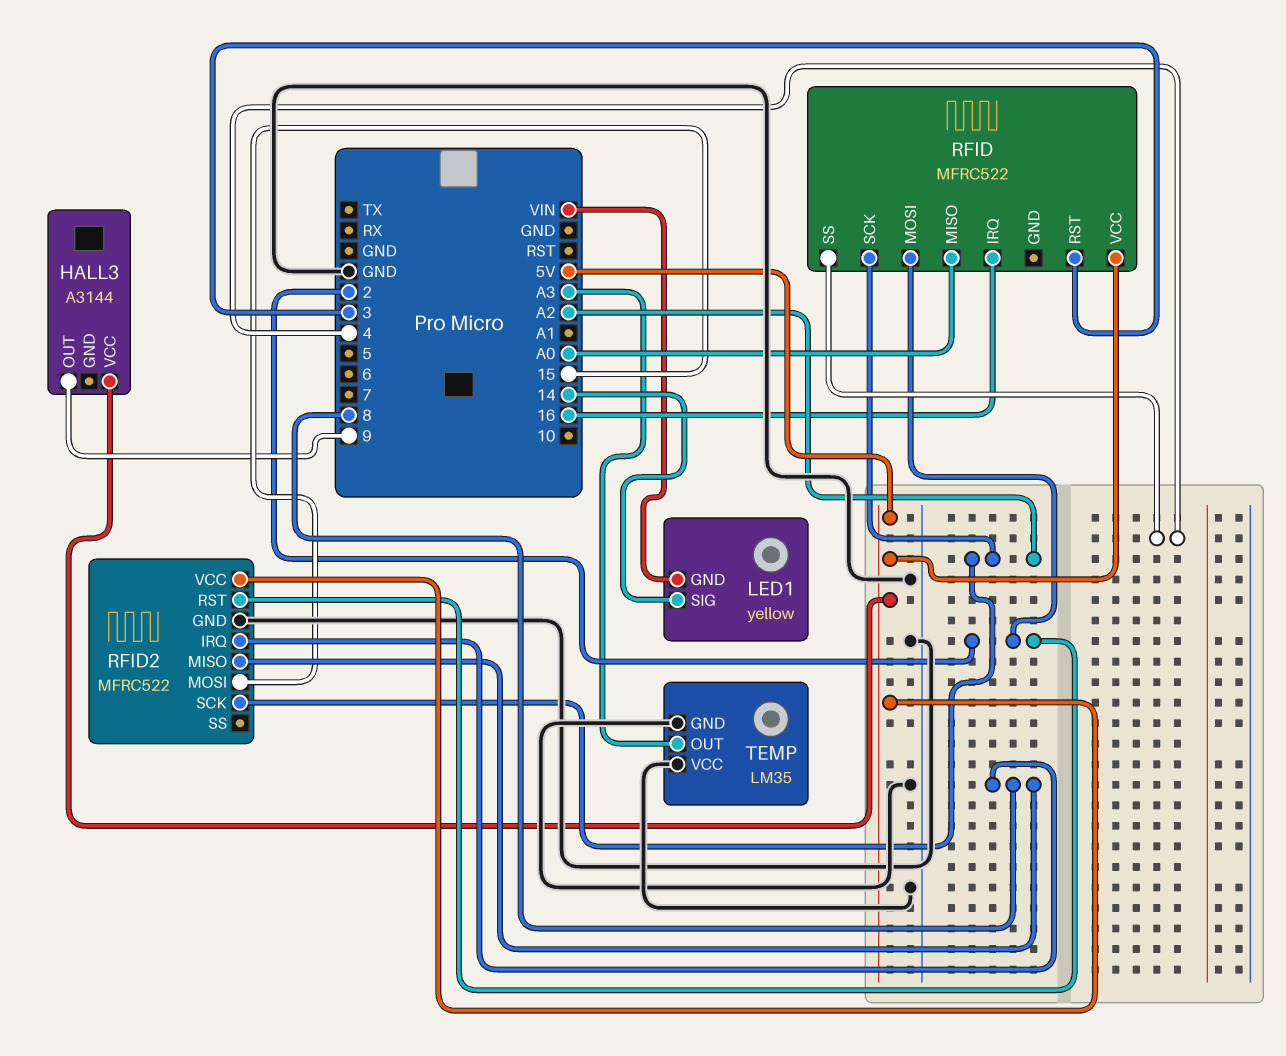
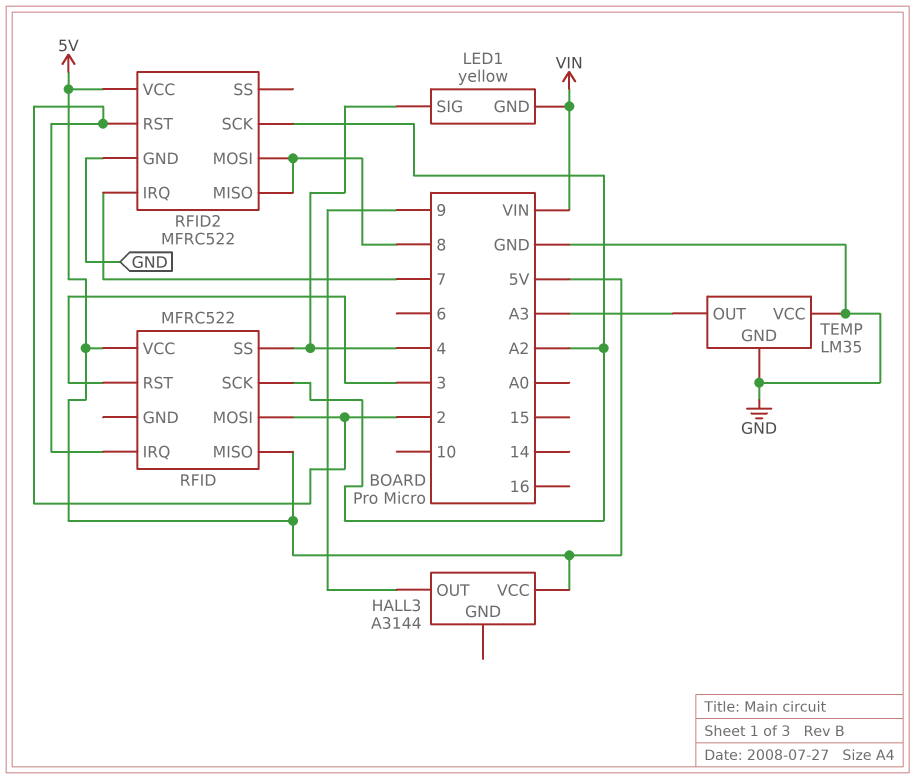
LED1 pin SIG: 14 -> 4
RFID pin IRQ: 16 -> 2
RFID pin MISO: A0 -> 5V
RFID2 pin IRQ: 8 -> 7
RFID2 pin MOSI: 15 -> 8

